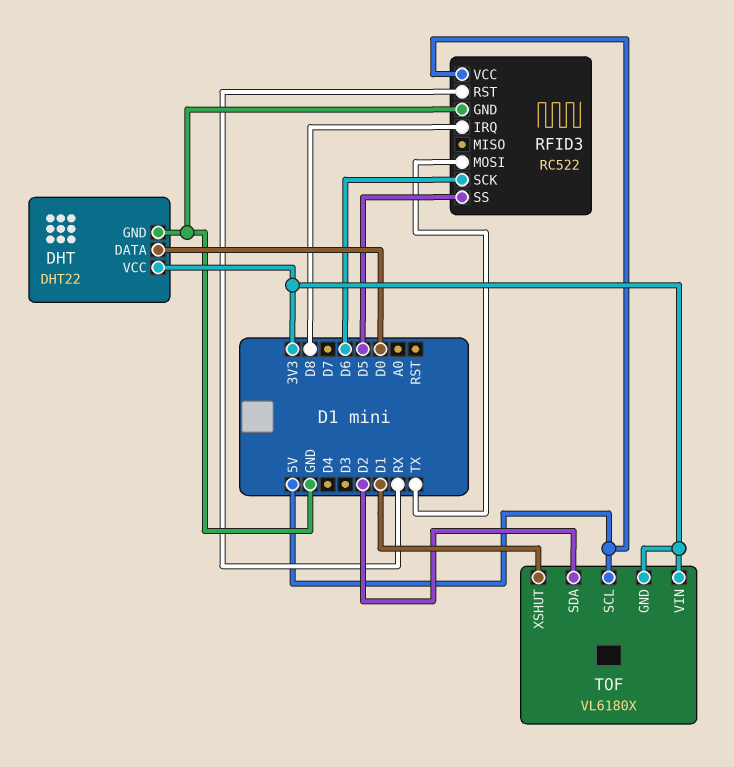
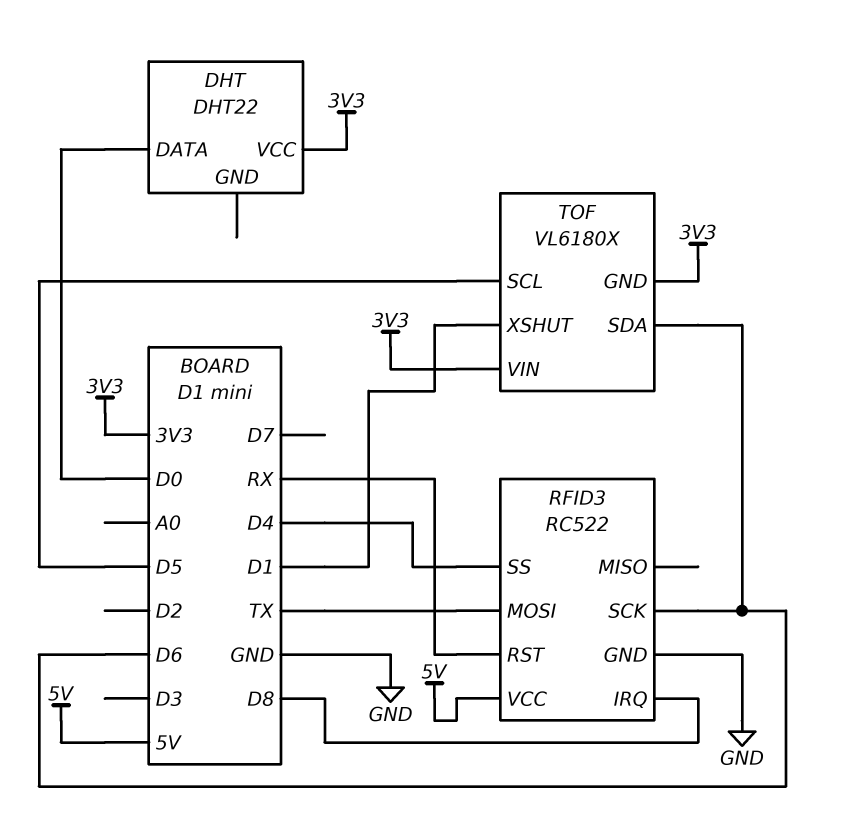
DHT pin GND: GND -> none
RFID3 pin SS: D5 -> D4
TOF pin SCL: 5V -> D5
TOF pin SDA: D2 -> D6

